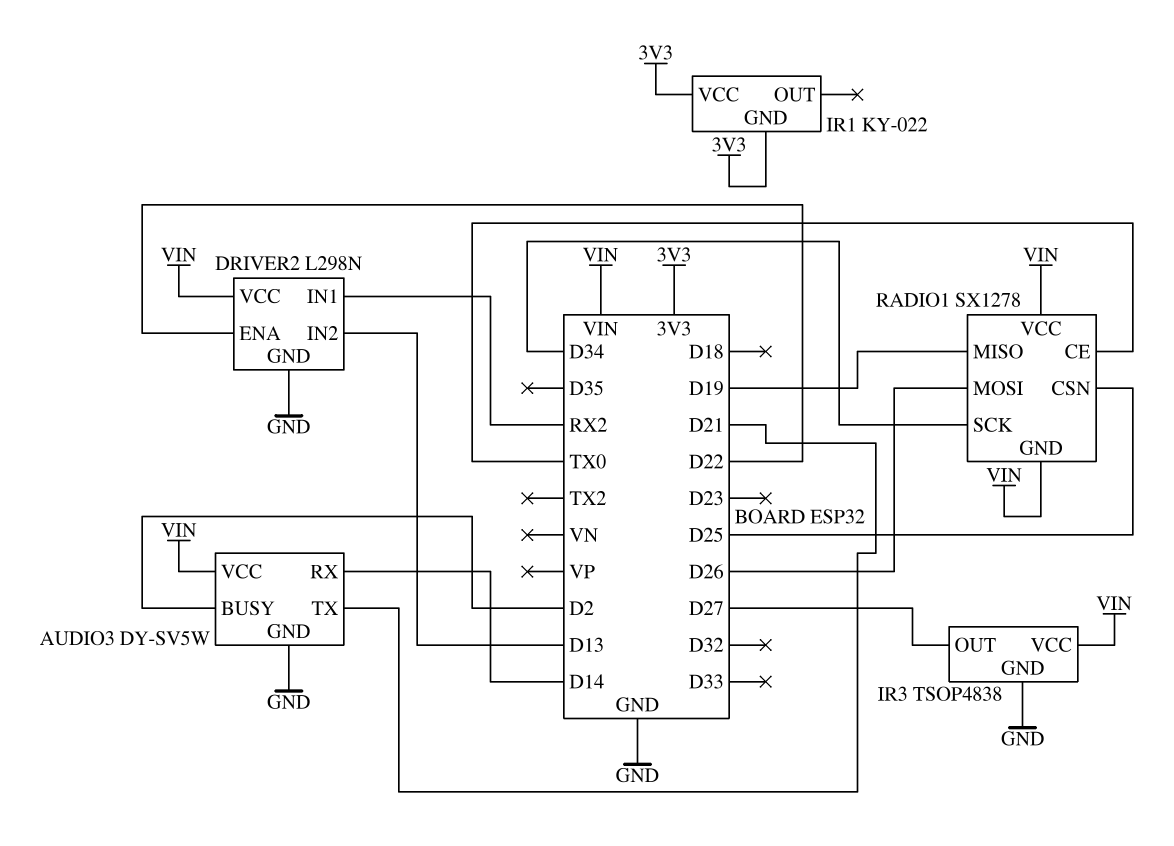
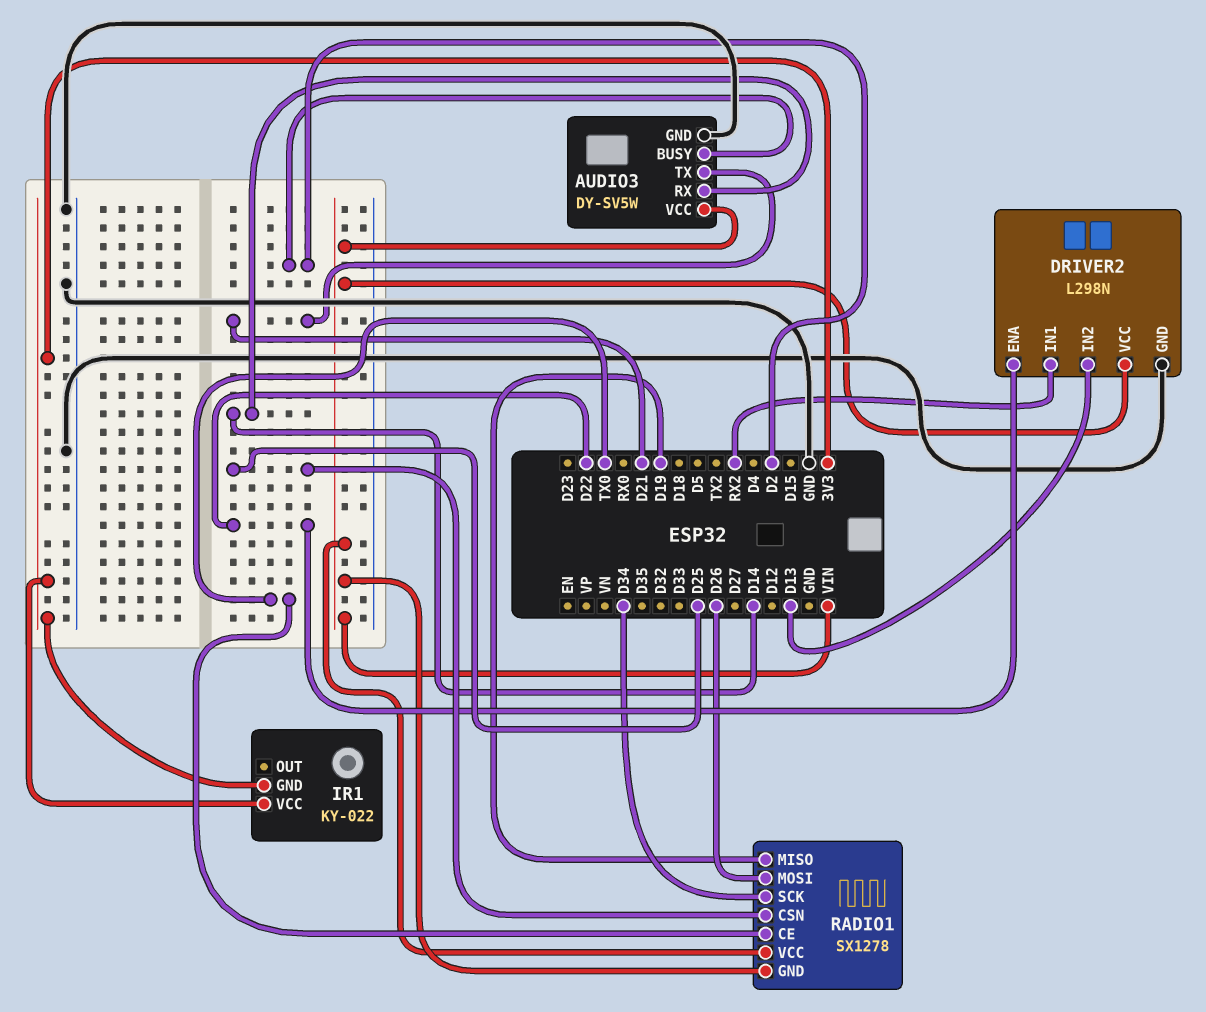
IR3: TSOP4838 -> none
IR3 pin GND: GND -> none
IR3 pin OUT: D27 -> none
IR3 pin VCC: VIN -> none

